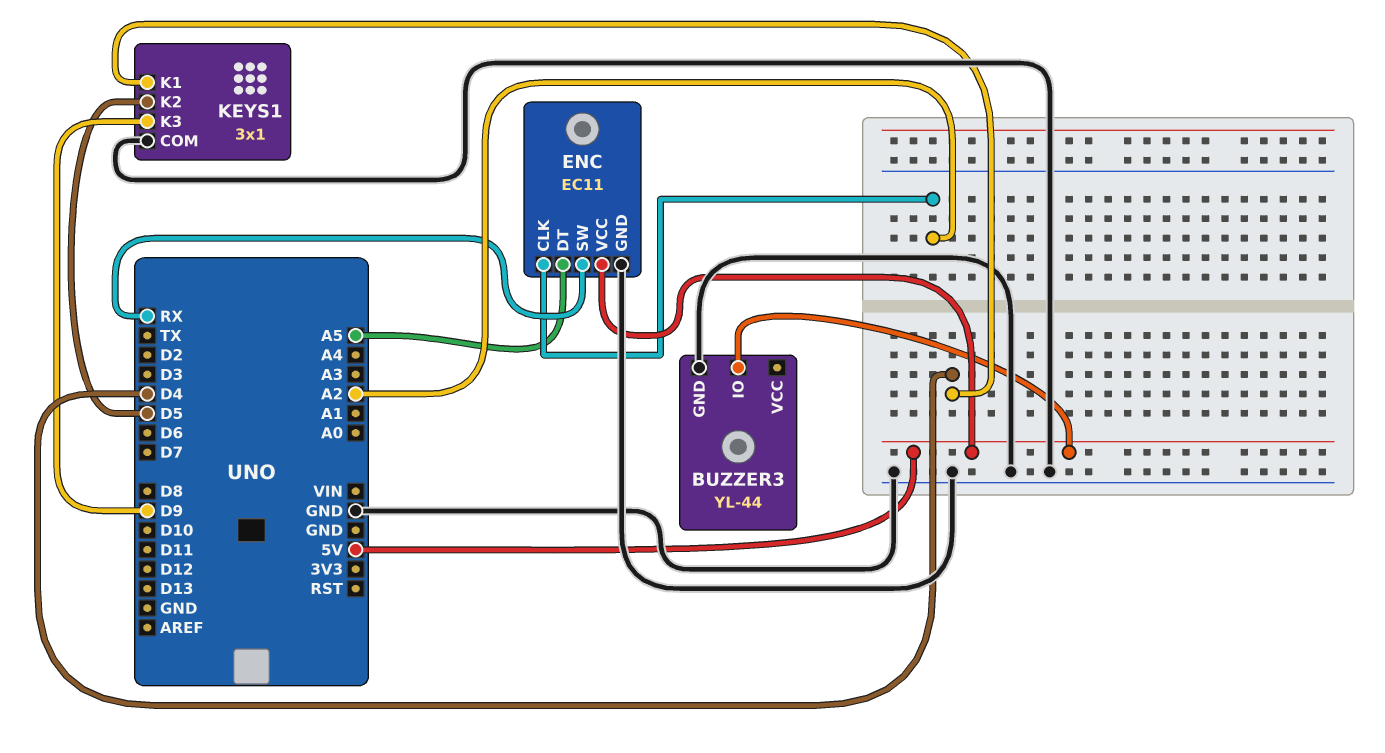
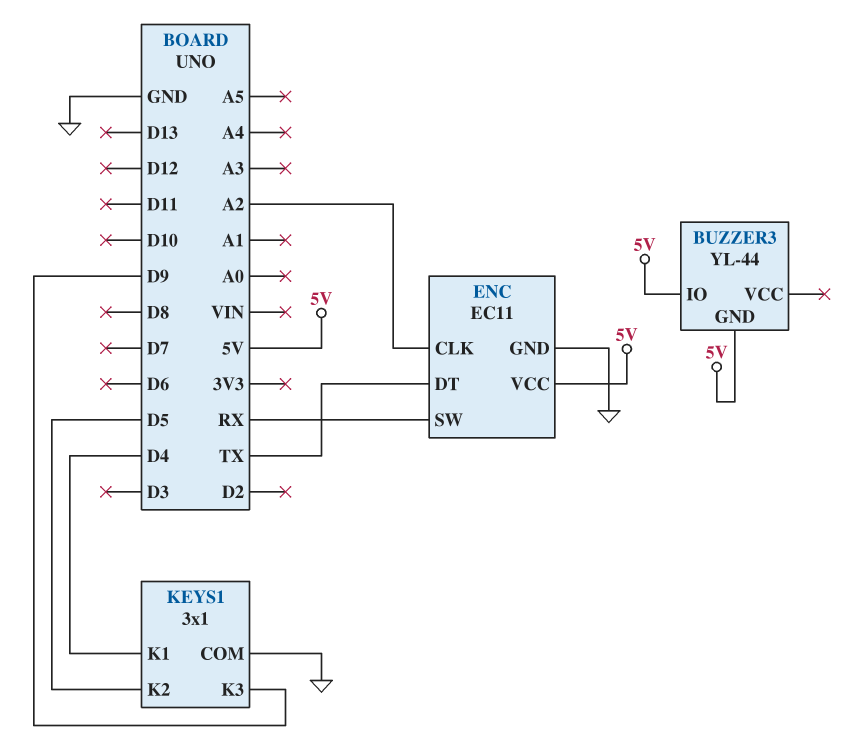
BUZZER3 pin GND: GND -> 5V
ENC pin DT: A5 -> TX

